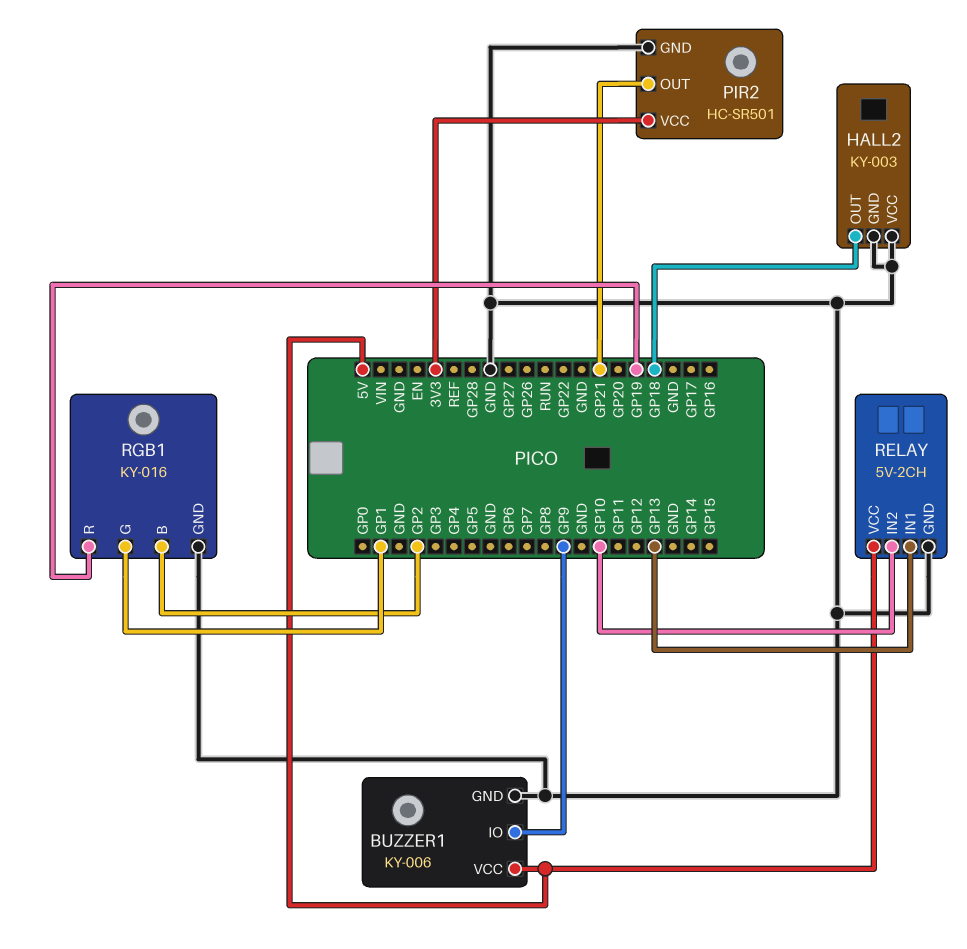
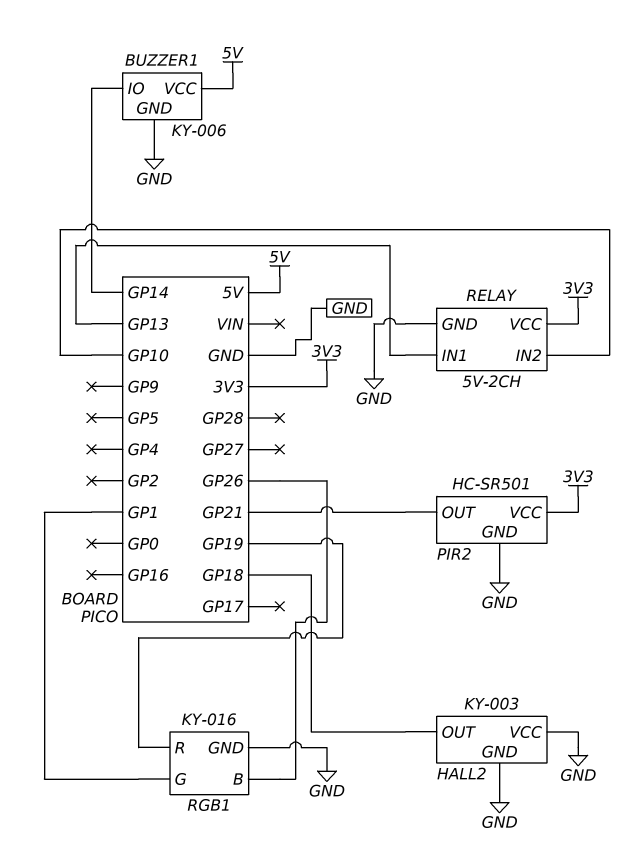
BUZZER1 pin IO: GP9 -> GP14
RELAY pin VCC: 5V -> 3V3
RGB1 pin B: GP2 -> GP26

